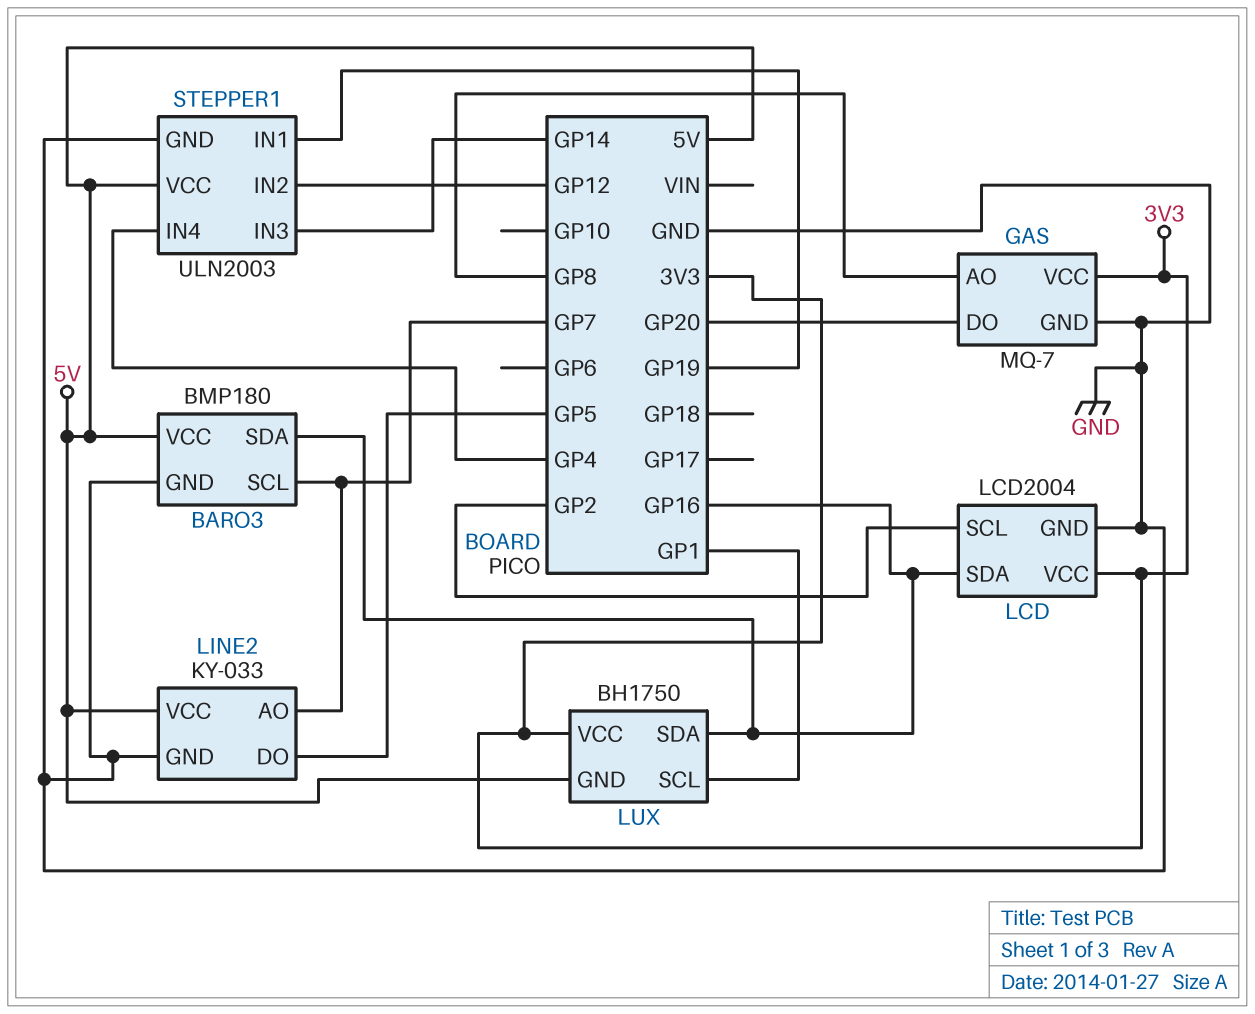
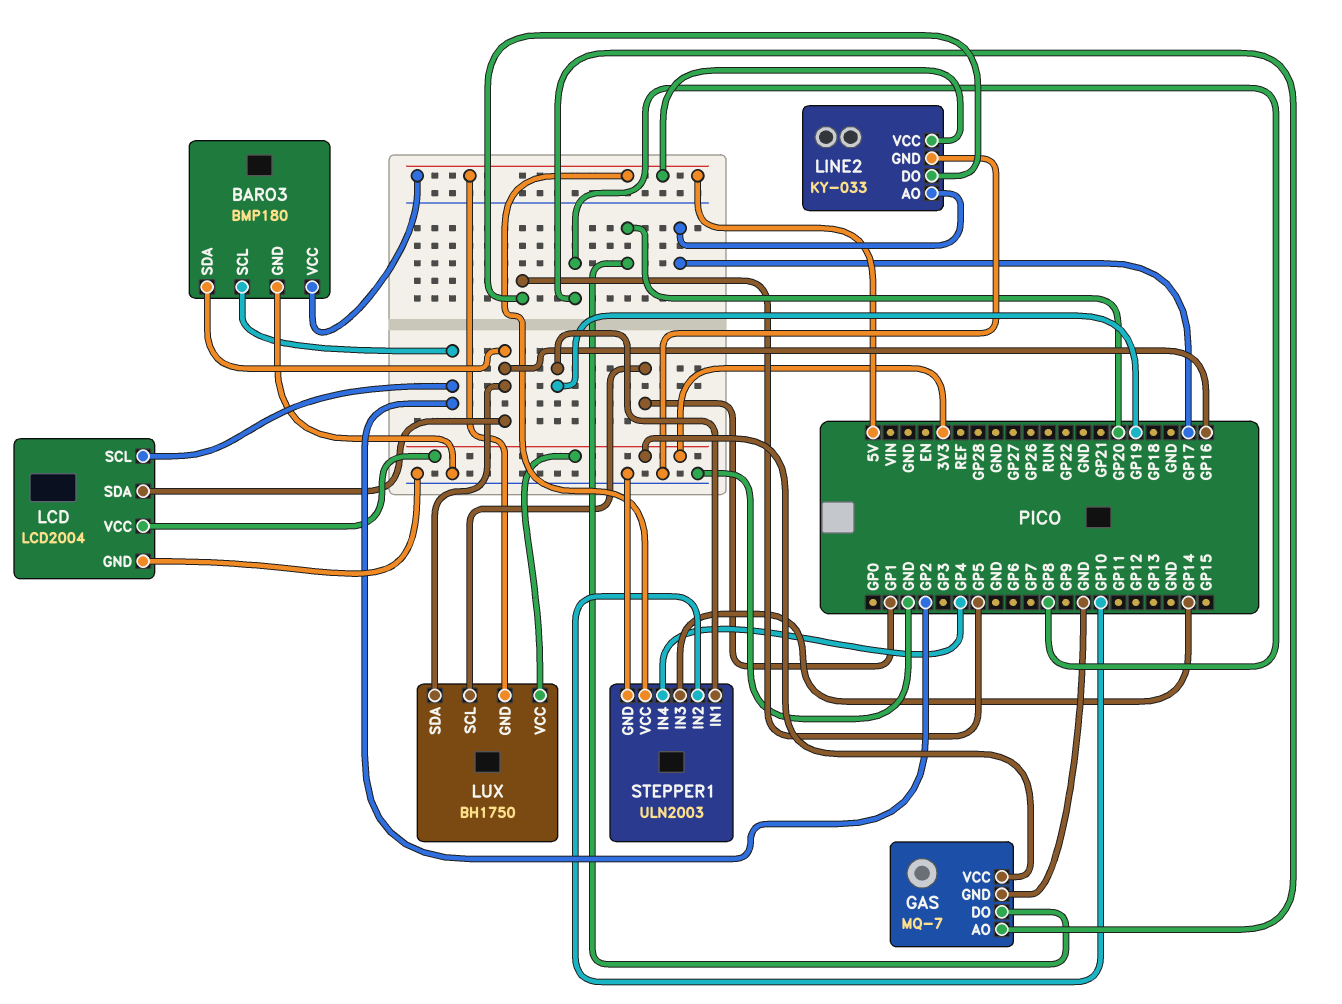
BARO3 pin SCL: GP7 -> GP2
LINE2 pin AO: GP7 -> GP17
STEPPER1 pin IN2: GP12 -> GP10

